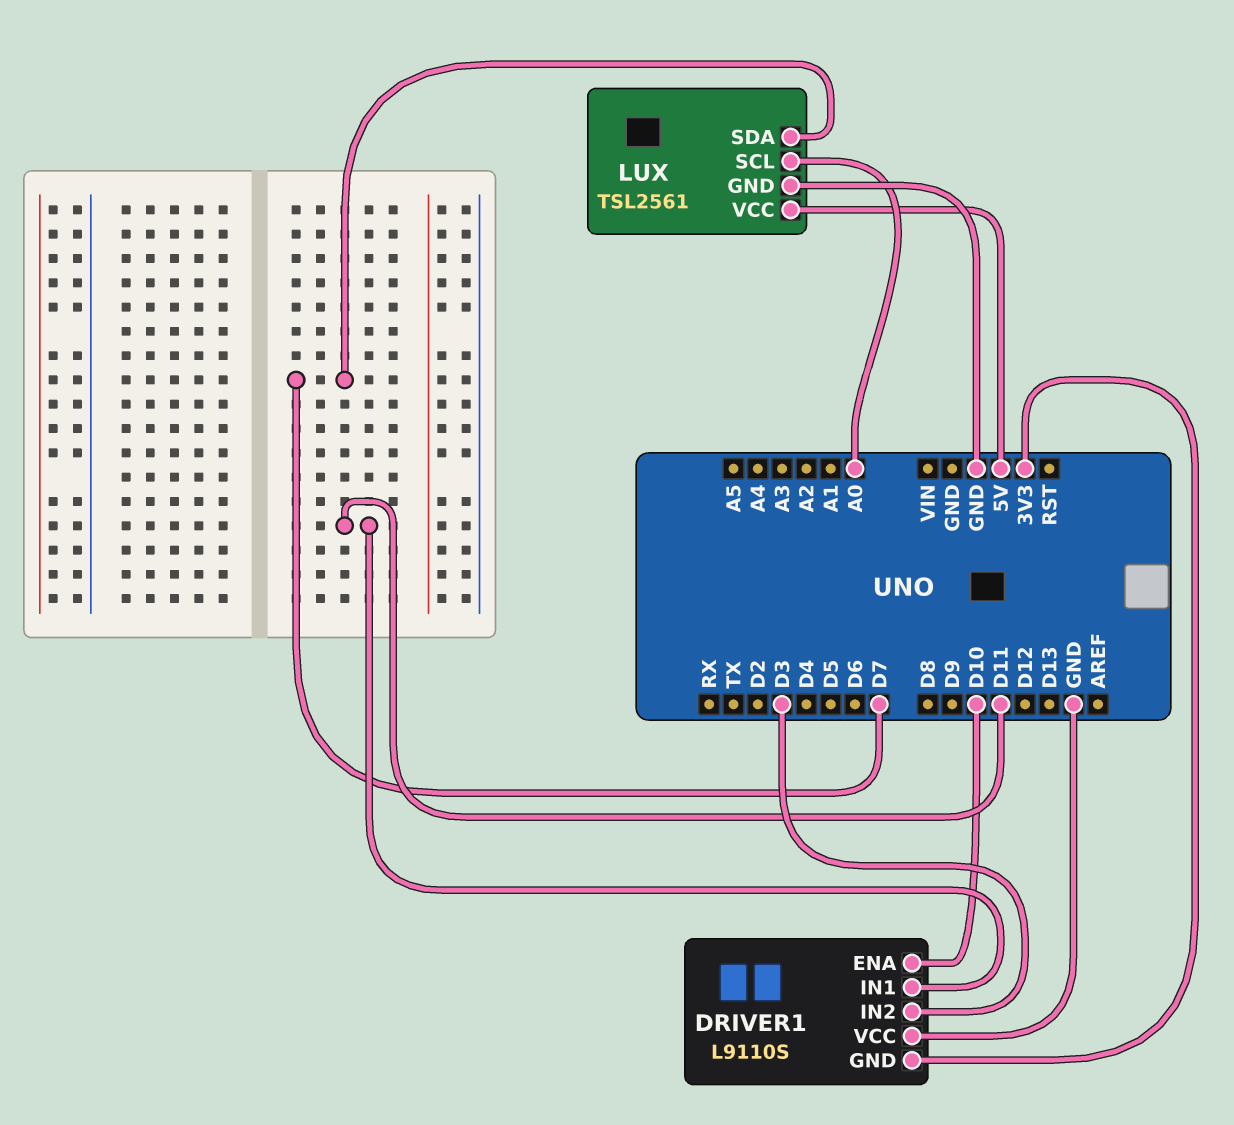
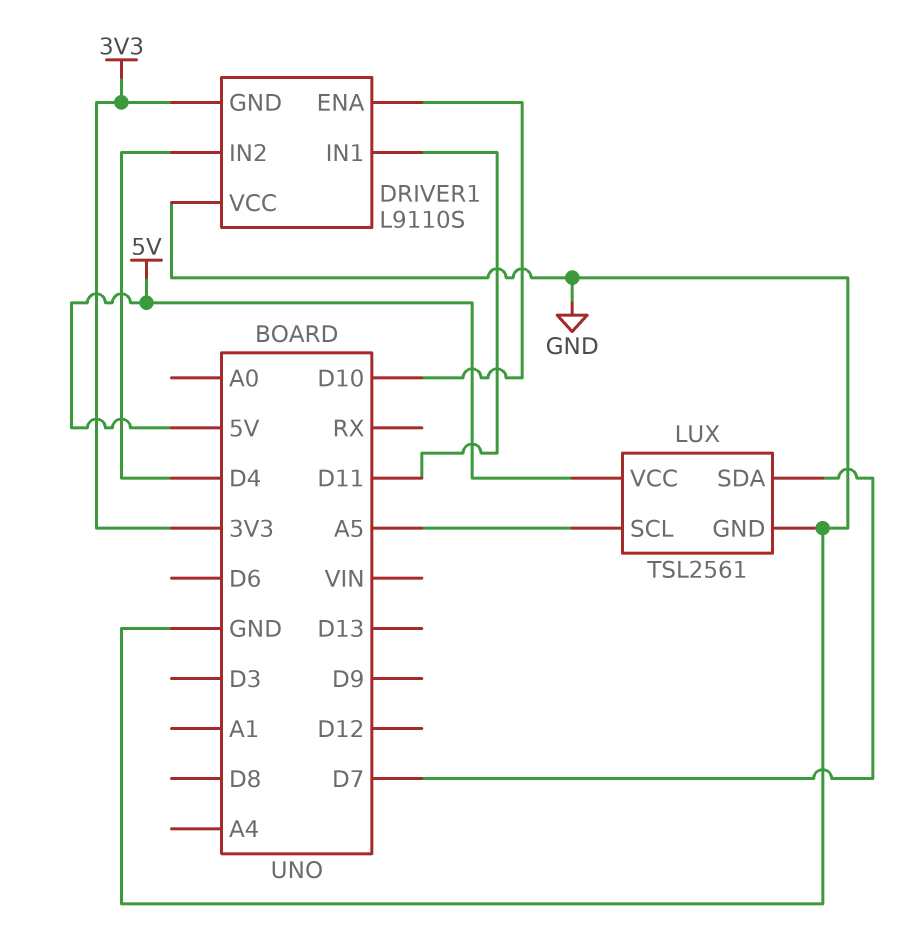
DRIVER1 pin IN2: D3 -> D4
LUX pin SCL: A0 -> A5

